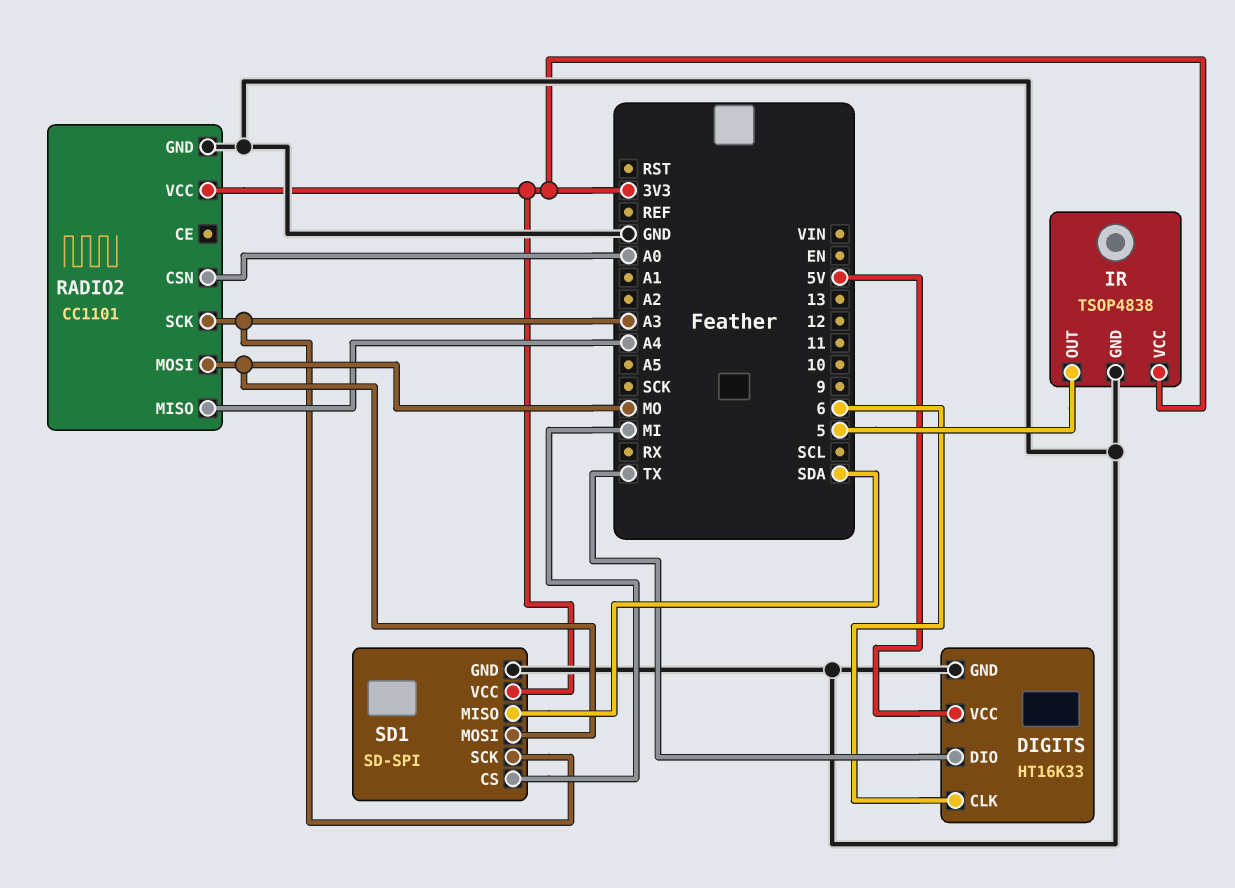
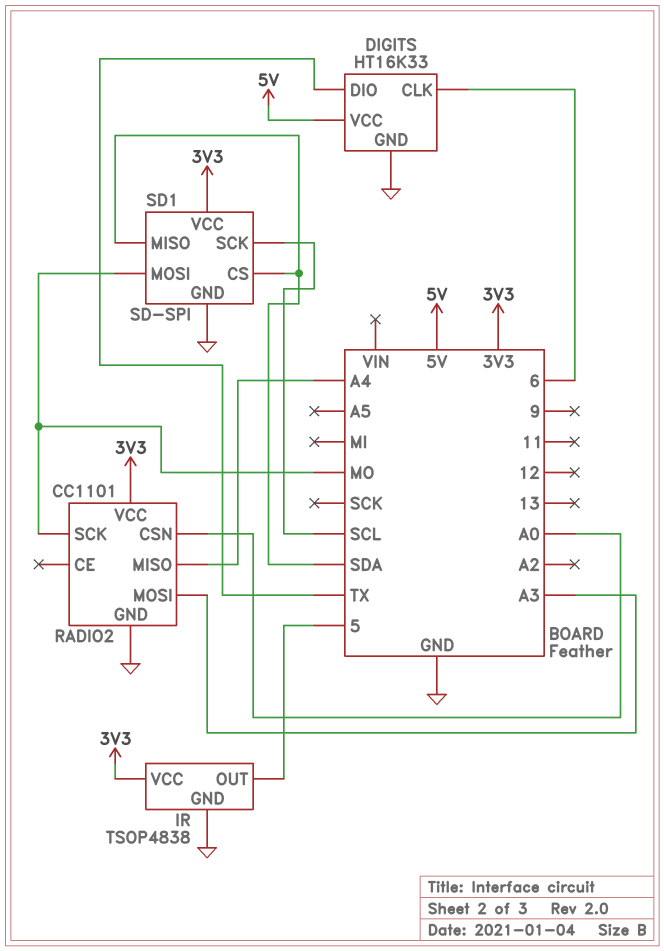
RADIO2 pin MOSI: MO -> A3
RADIO2 pin SCK: A3 -> MO
SD1 pin CS: MI -> SDA
SD1 pin SCK: A3 -> SCL

